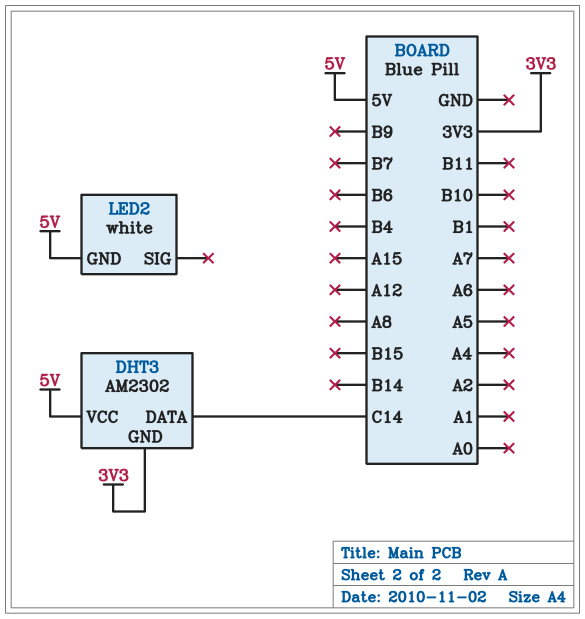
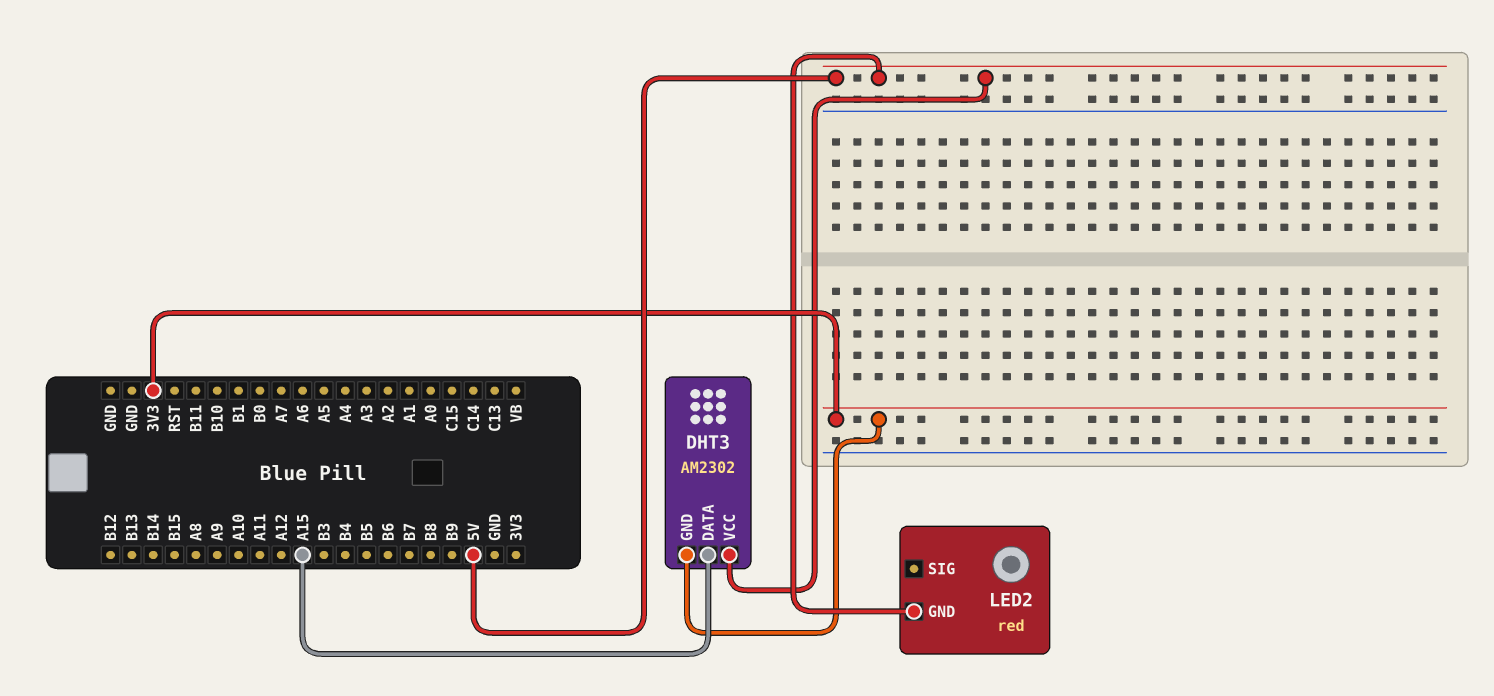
DHT3 pin DATA: C14 -> A15
LED2: white -> red

